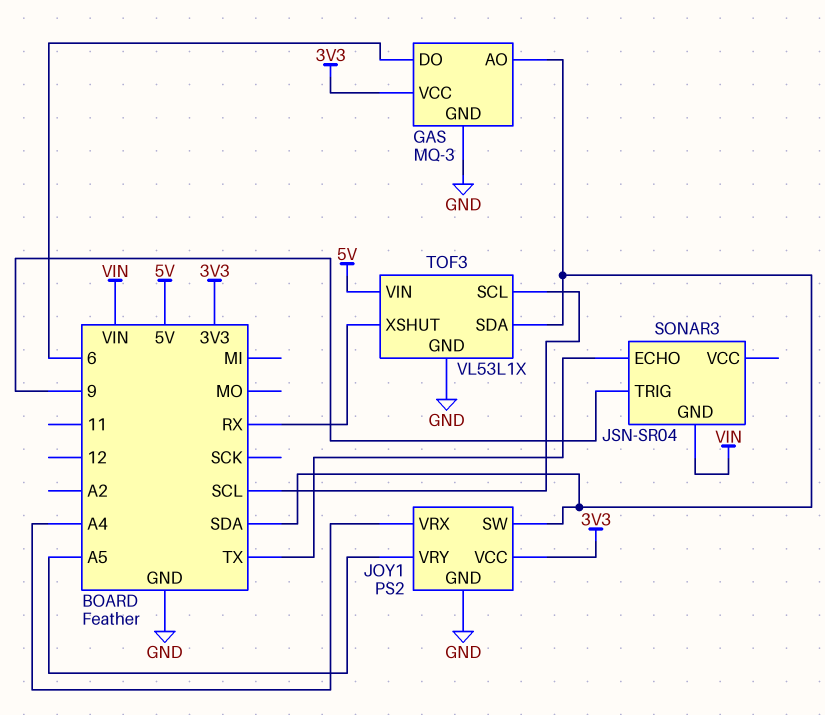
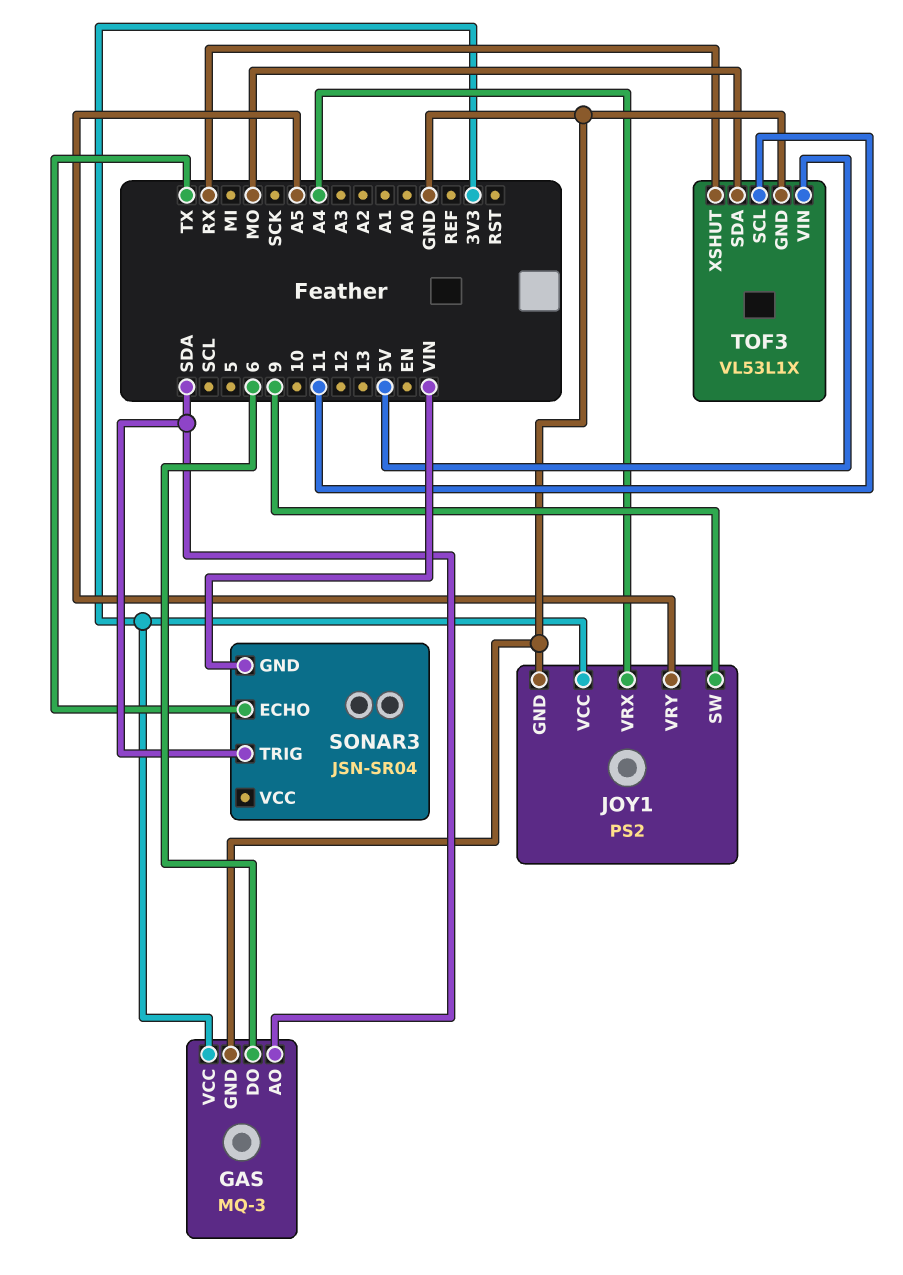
JOY1 pin SW: SDA -> 9
SONAR3 pin TRIG: 9 -> SDA
TOF3 pin SCL: SCL -> 11
TOF3 pin SDA: SDA -> MO

